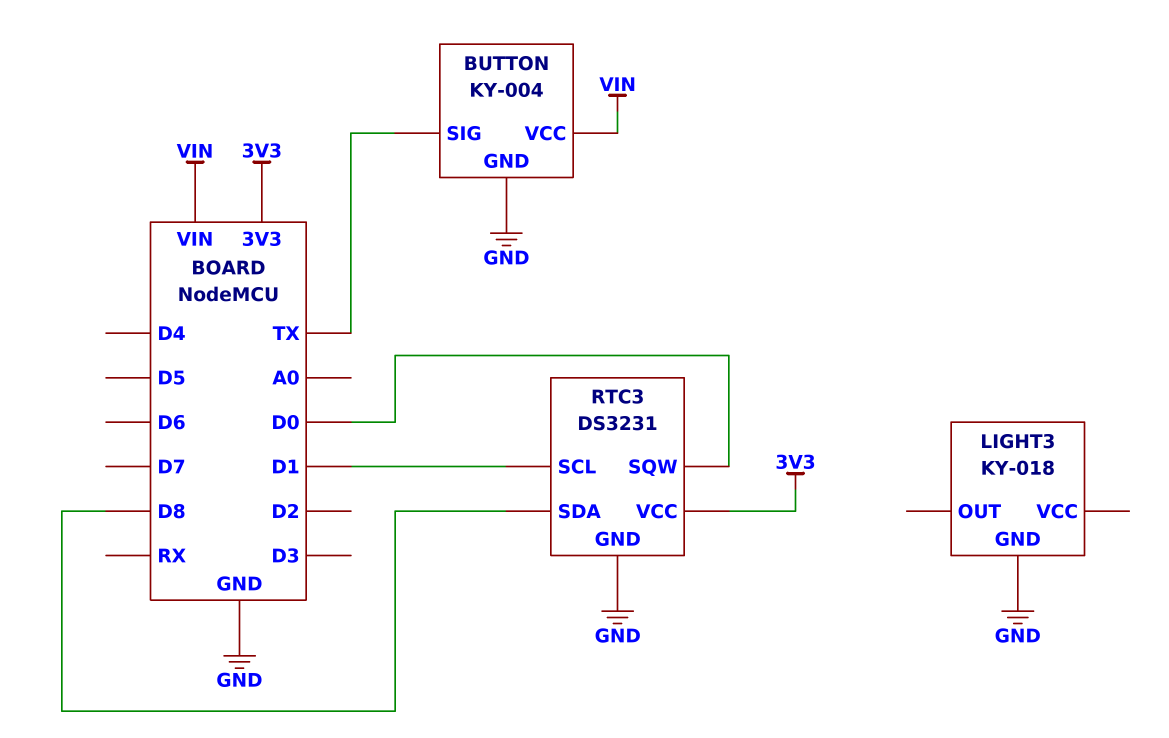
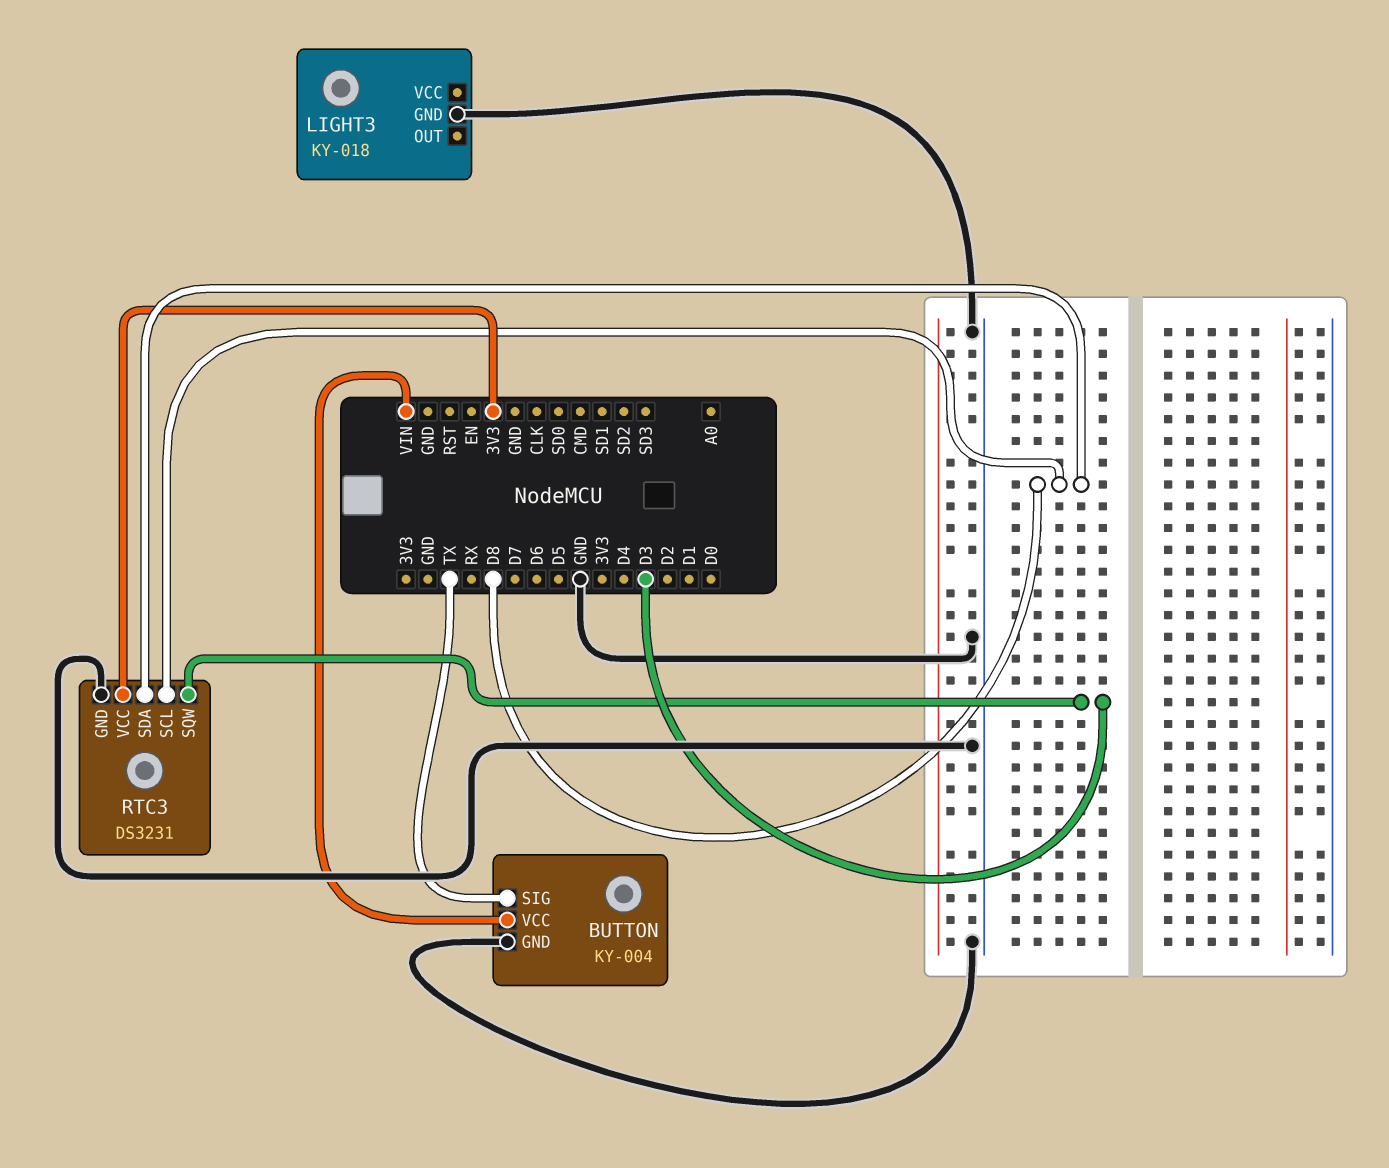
RTC3 pin SCL: D1 -> D8
RTC3 pin SQW: D0 -> D3

